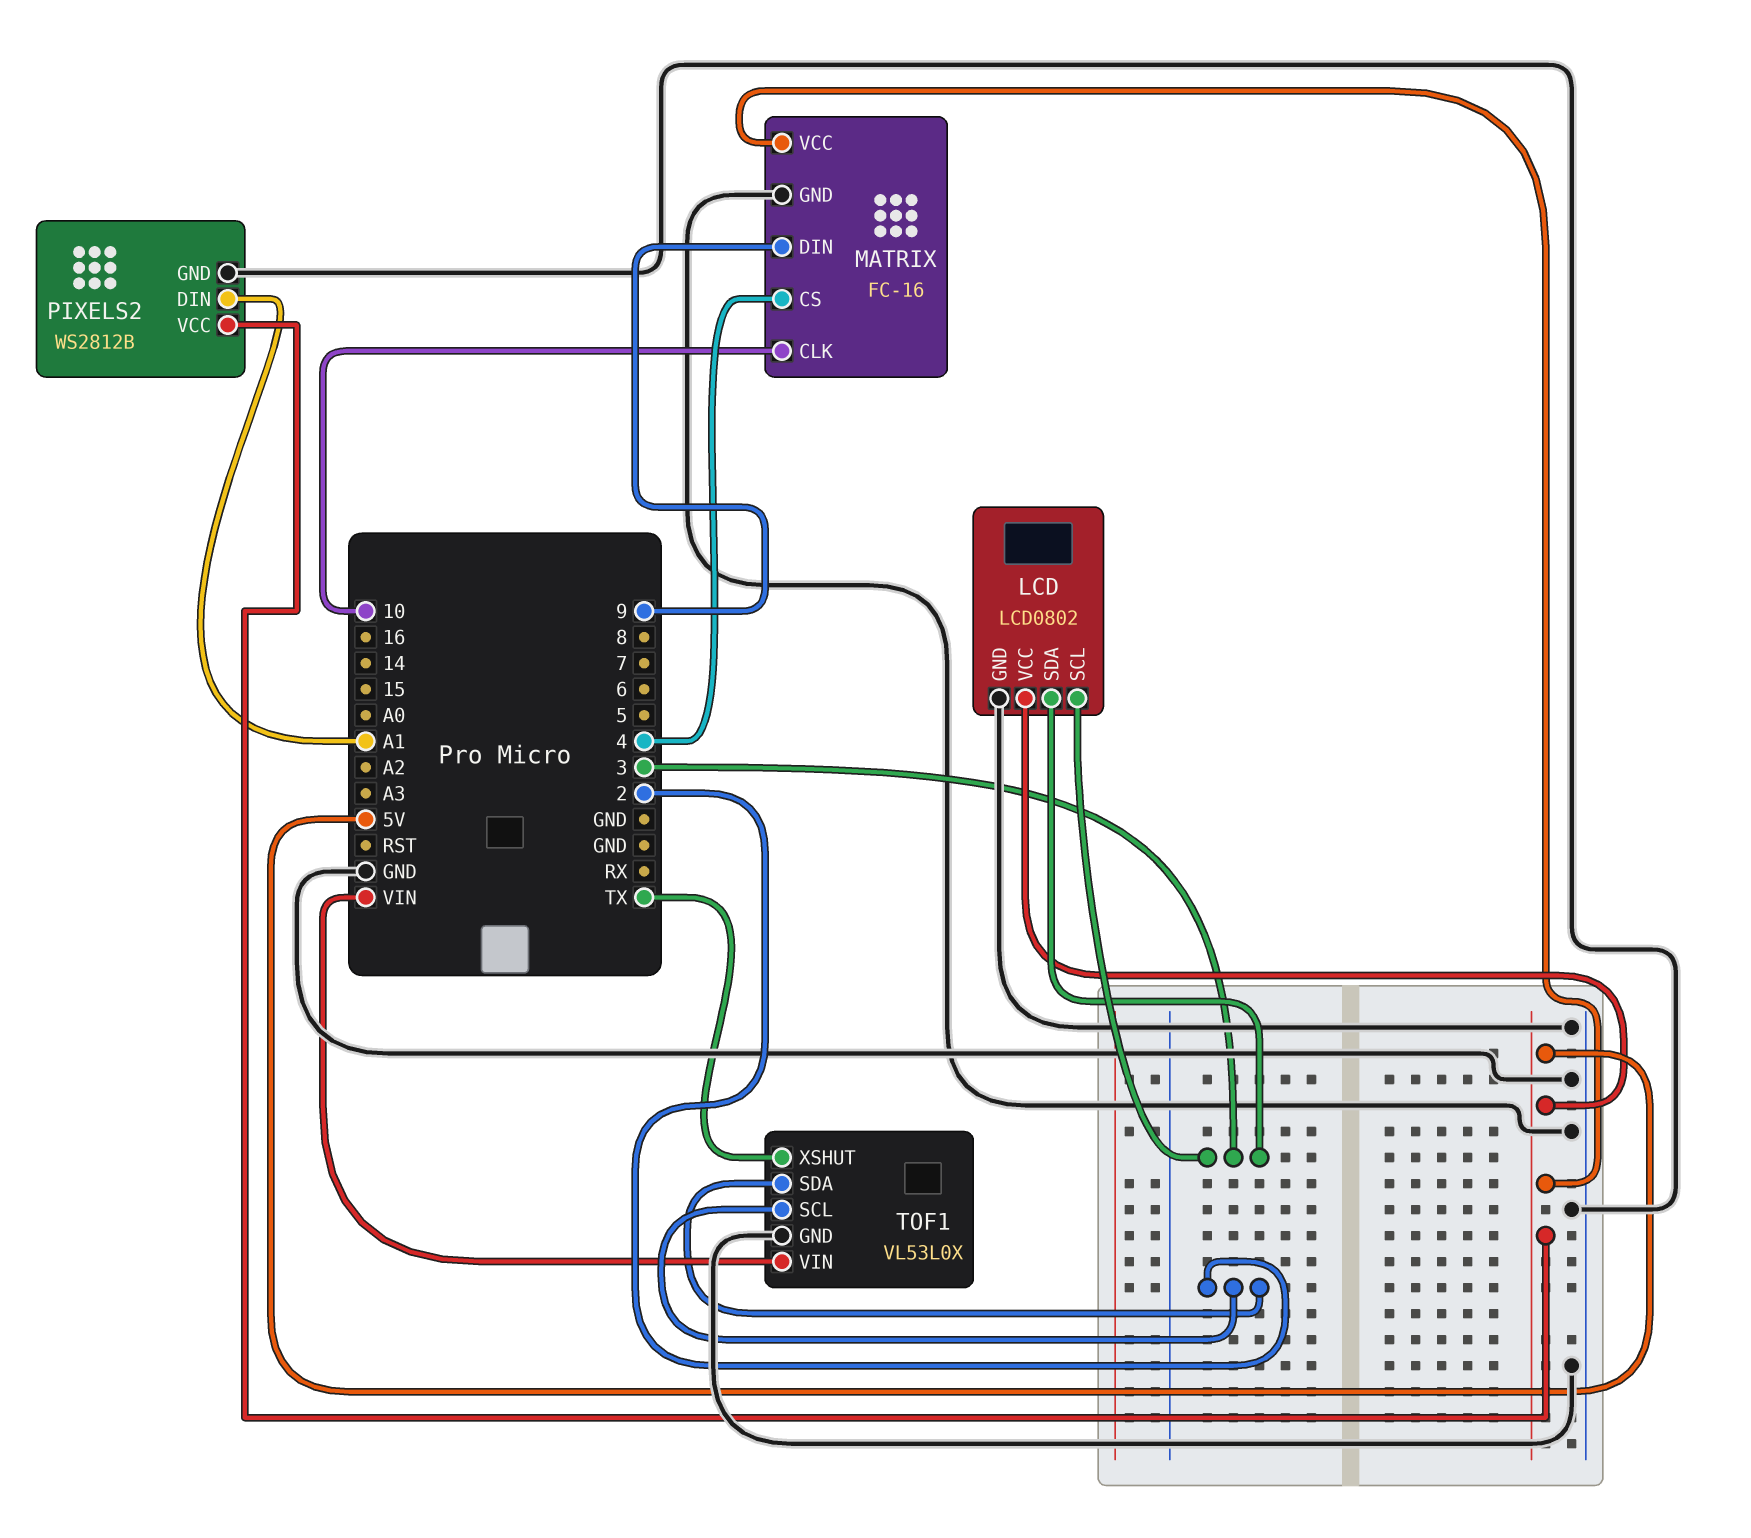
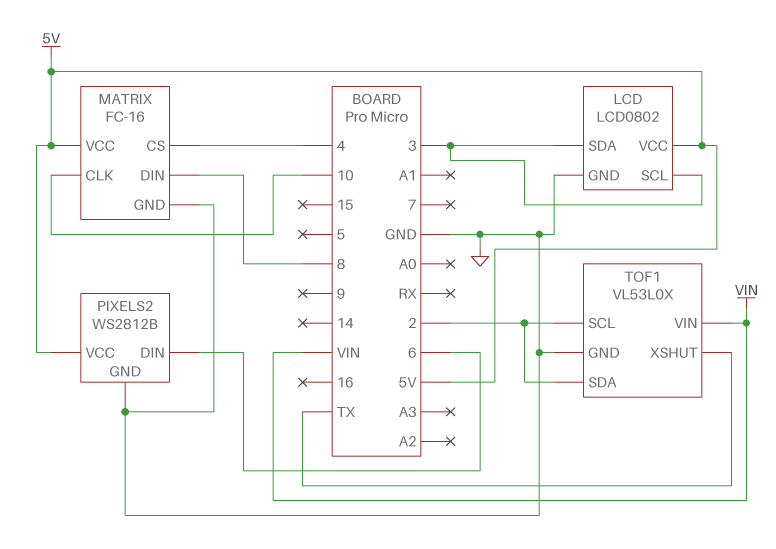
MATRIX pin DIN: 9 -> 8
PIXELS2 pin DIN: A1 -> 6

